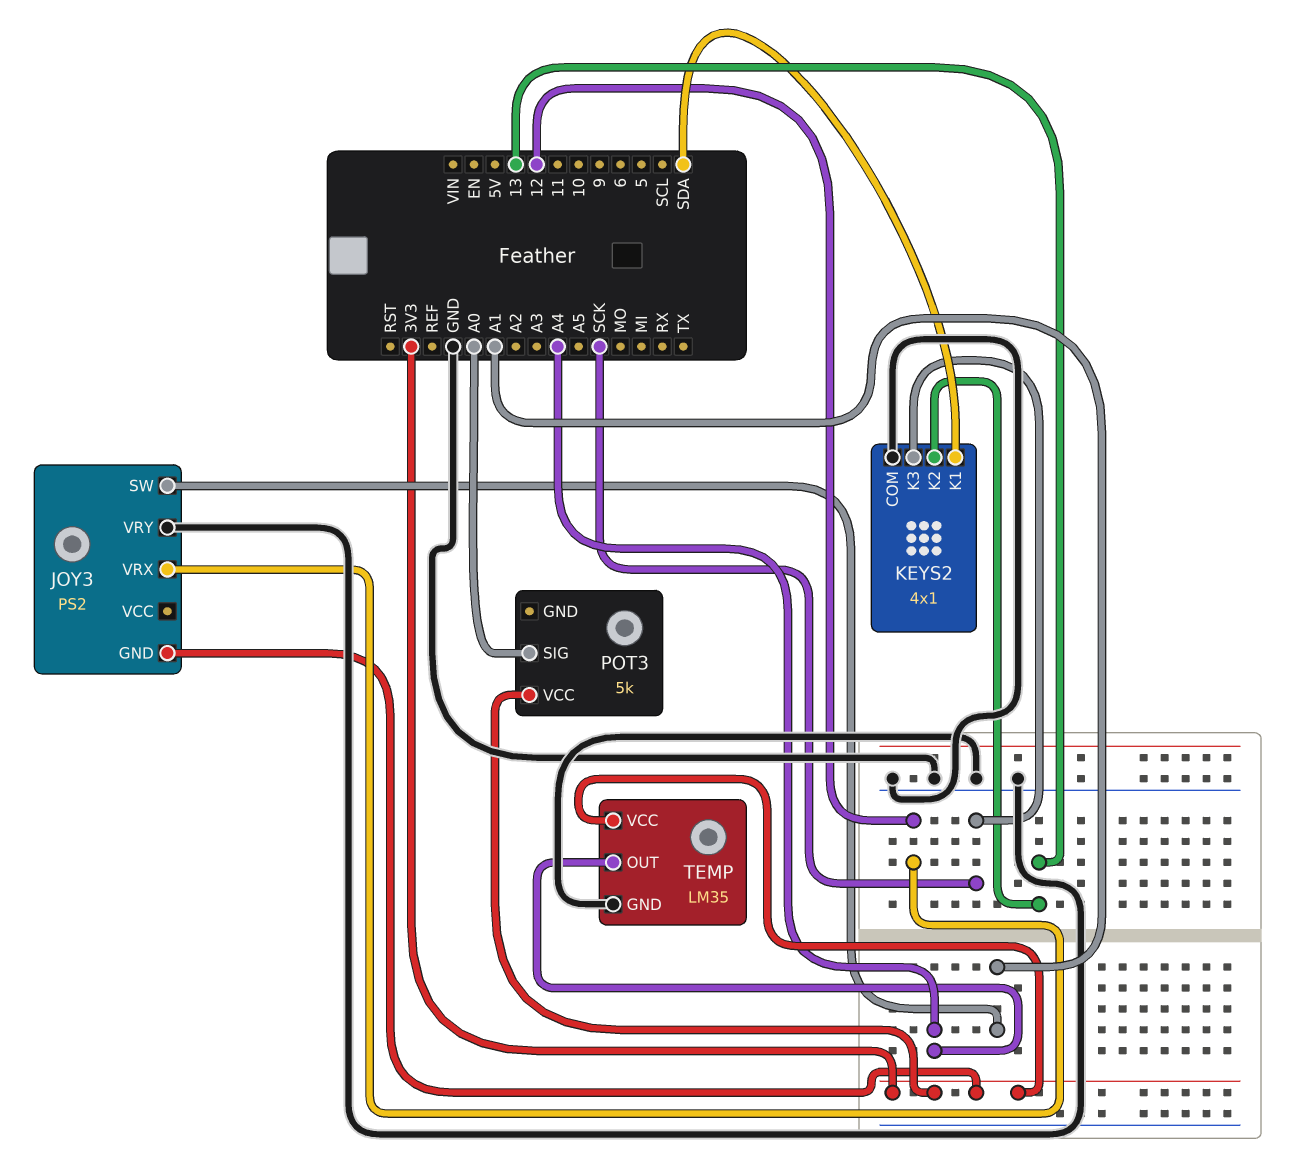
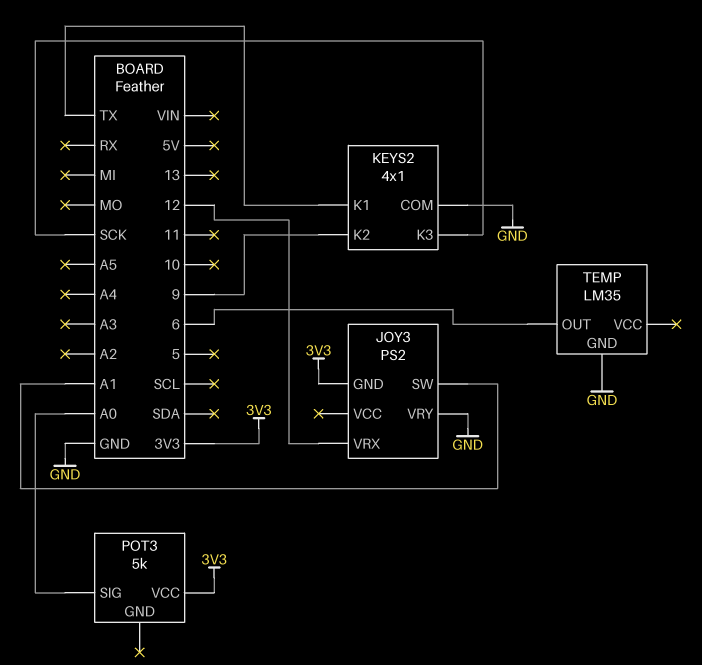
KEYS2 pin K1: SDA -> TX
KEYS2 pin K2: 13 -> 9
TEMP pin OUT: A4 -> 6
TEMP pin VCC: 3V3 -> none

